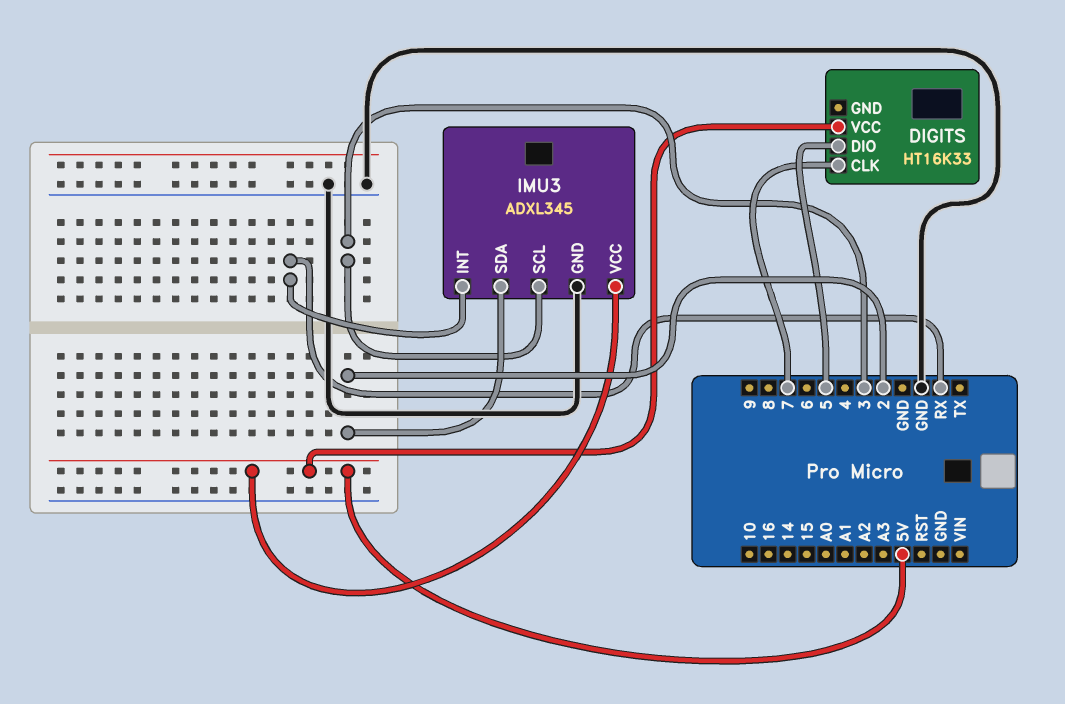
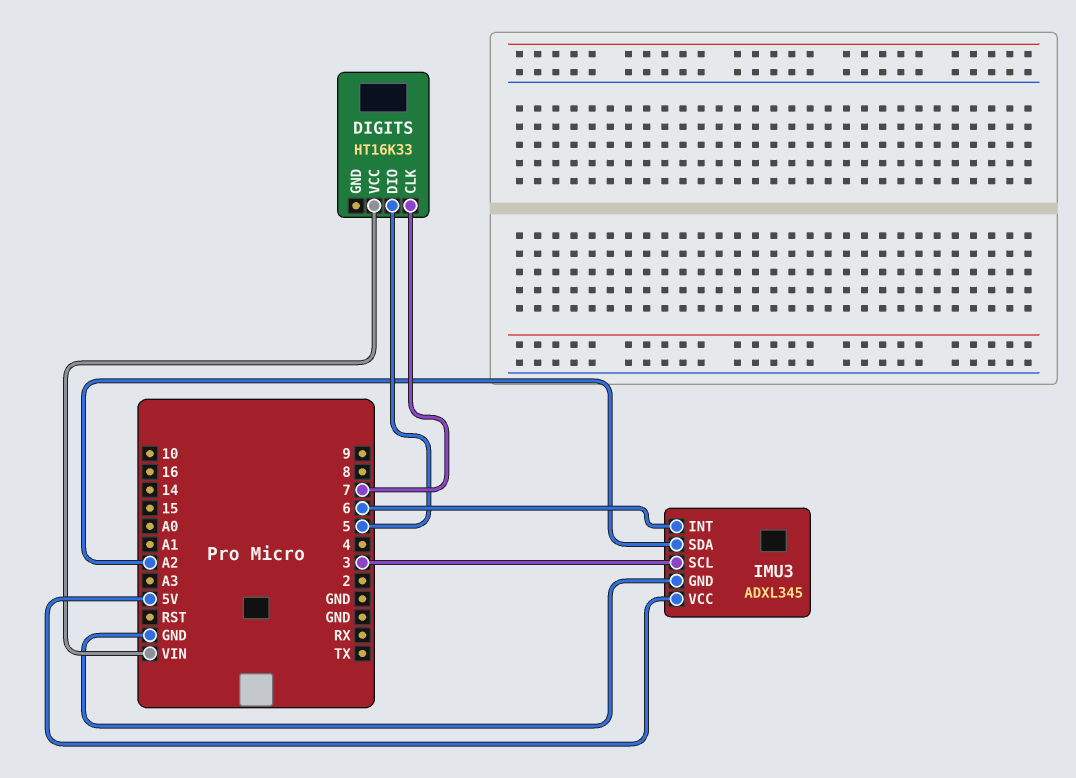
DIGITS pin VCC: 5V -> VIN
IMU3 pin INT: RX -> 6
IMU3 pin SDA: 2 -> A2

